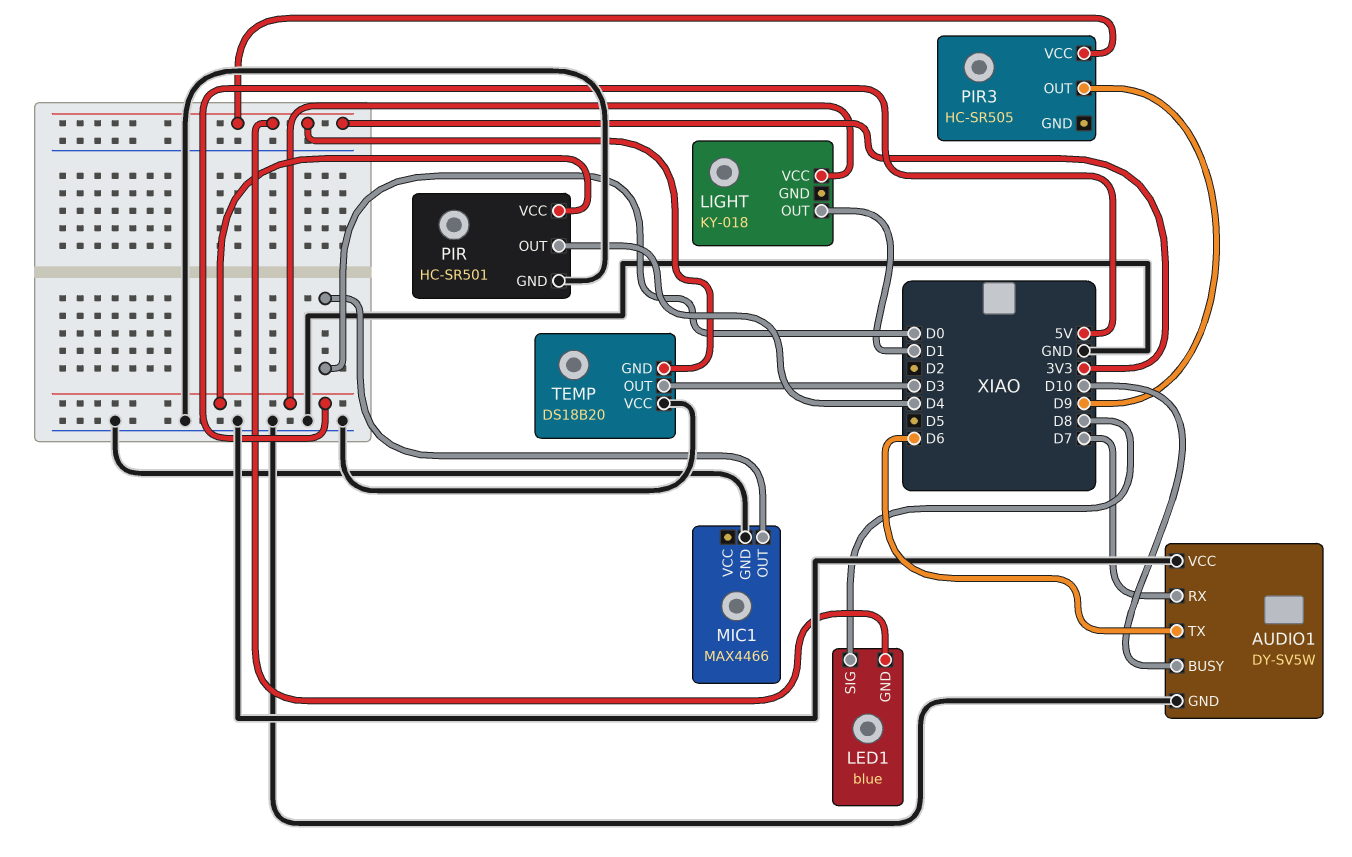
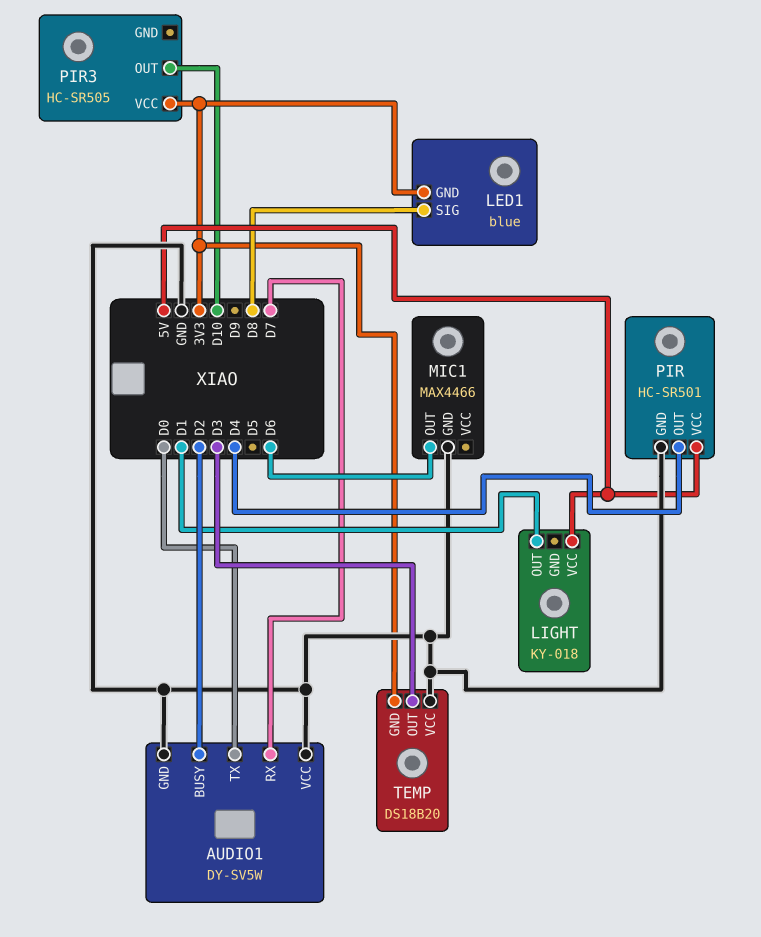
AUDIO1 pin BUSY: D10 -> D2
AUDIO1 pin TX: D6 -> D0
MIC1 pin OUT: D0 -> D6
PIR3 pin OUT: D9 -> D10

